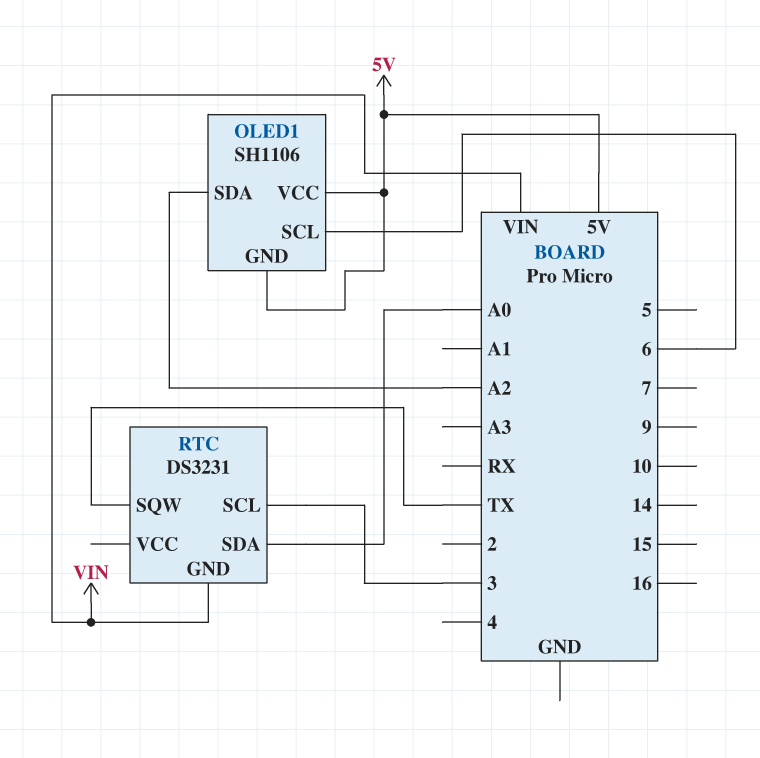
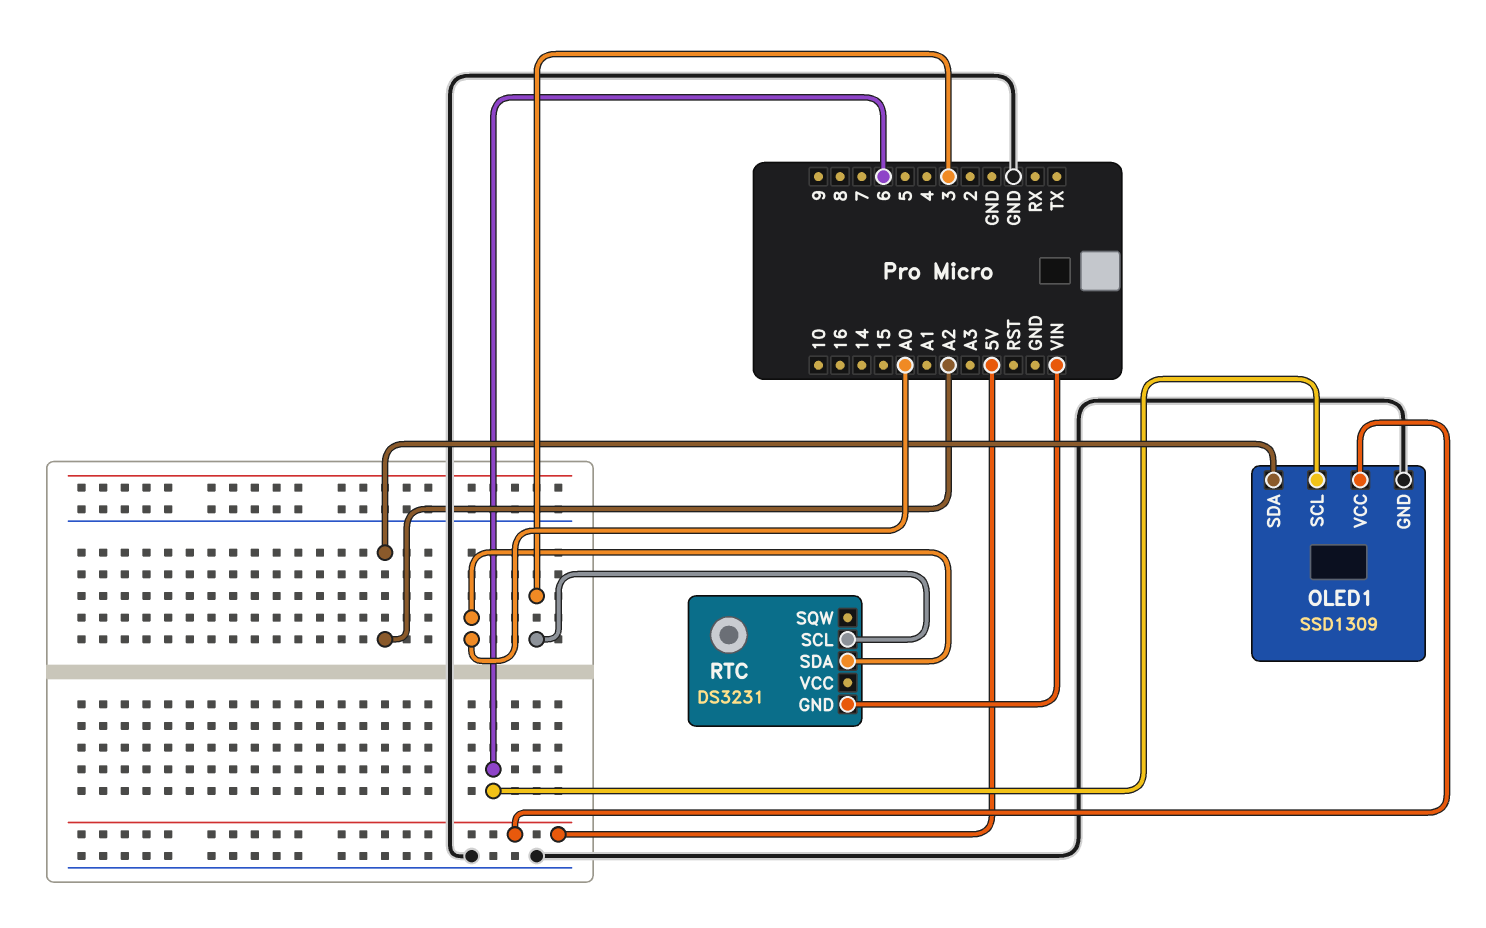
OLED1: SH1106 -> SSD1309
OLED1 pin GND: 5V -> GND
RTC pin SQW: TX -> none

